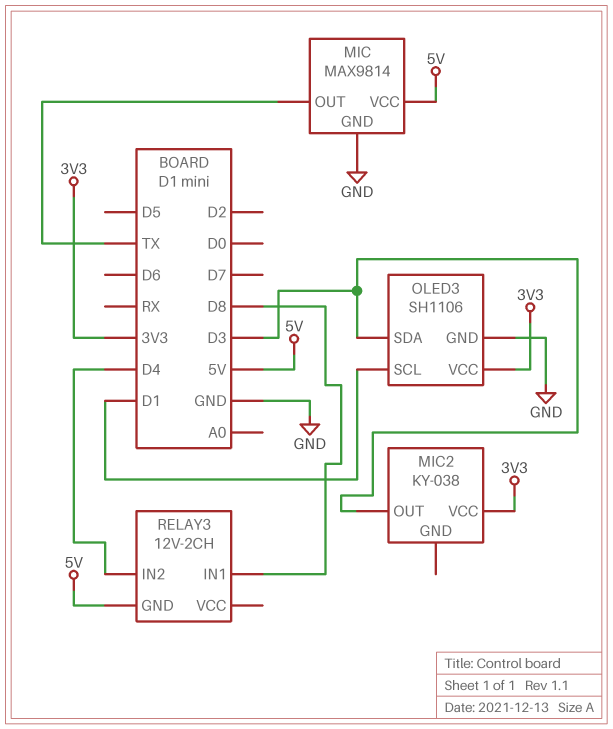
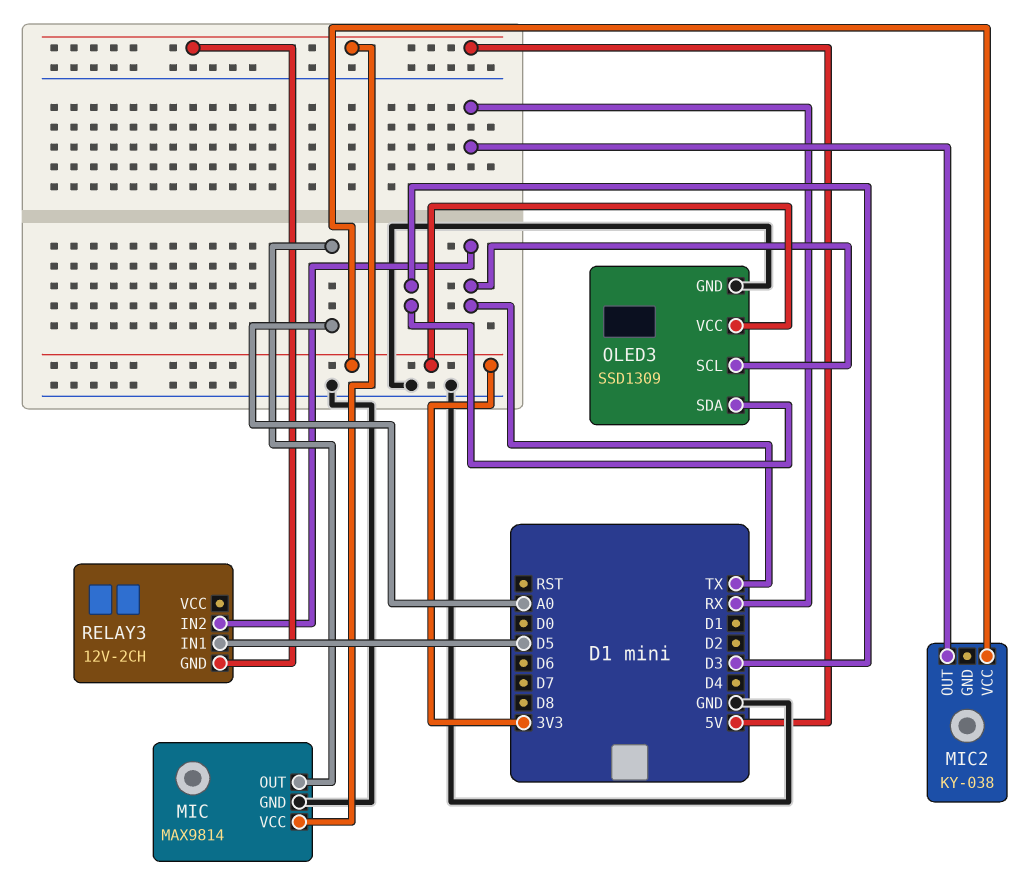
MIC pin OUT: TX -> A0
MIC2 pin OUT: D3 -> RX
OLED3: SH1106 -> SSD1309
OLED3 pin SCL: D1 -> TX
RELAY3 pin IN1: D8 -> D5
RELAY3 pin IN2: D4 -> TX

